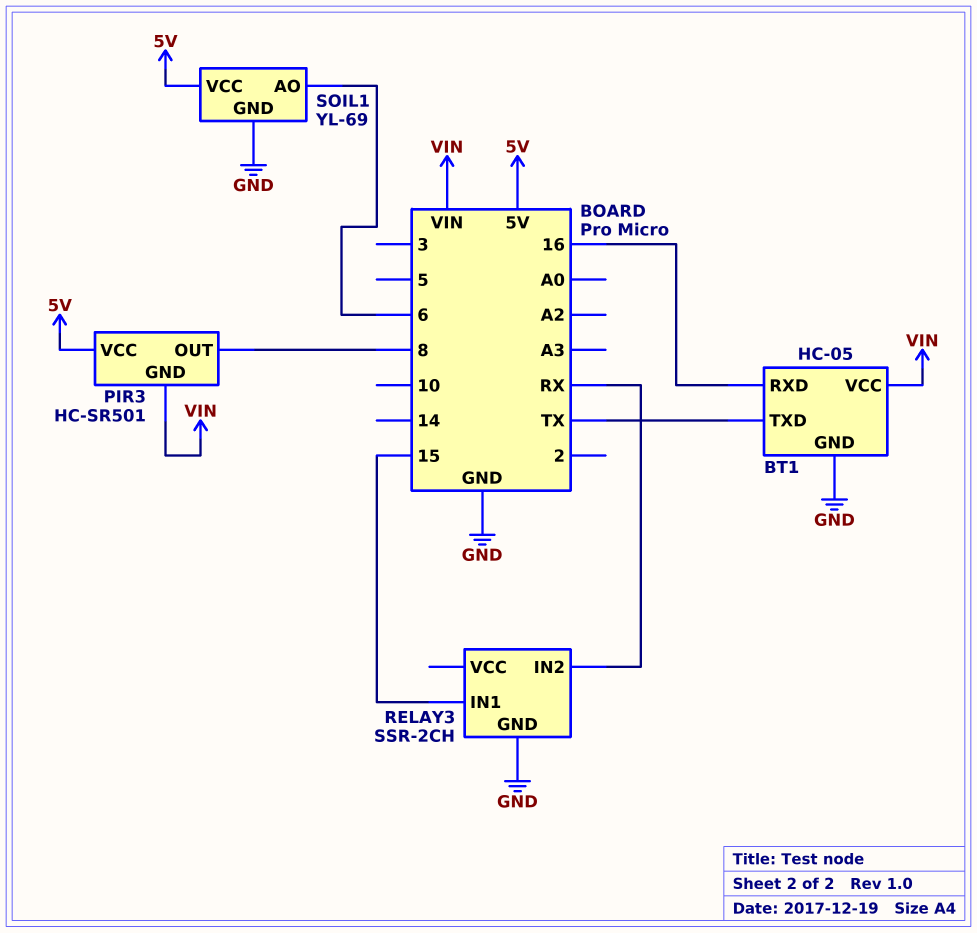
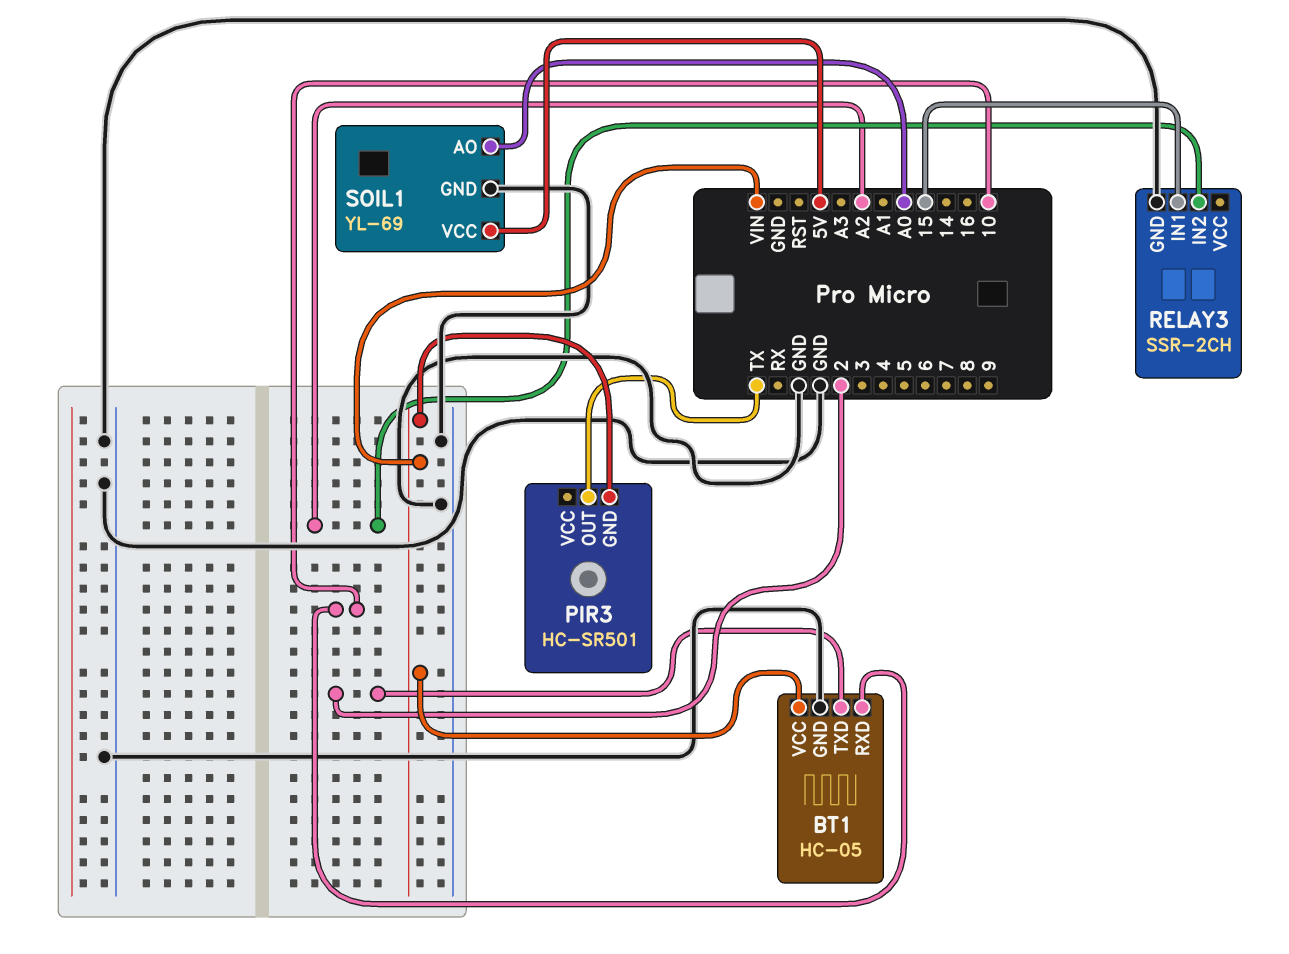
BT1 pin RXD: 16 -> 10
BT1 pin TXD: TX -> 2
PIR3 pin OUT: 8 -> TX
PIR3 pin VCC: 5V -> none
RELAY3 pin IN2: RX -> A2
SOIL1 pin AO: 6 -> A0

